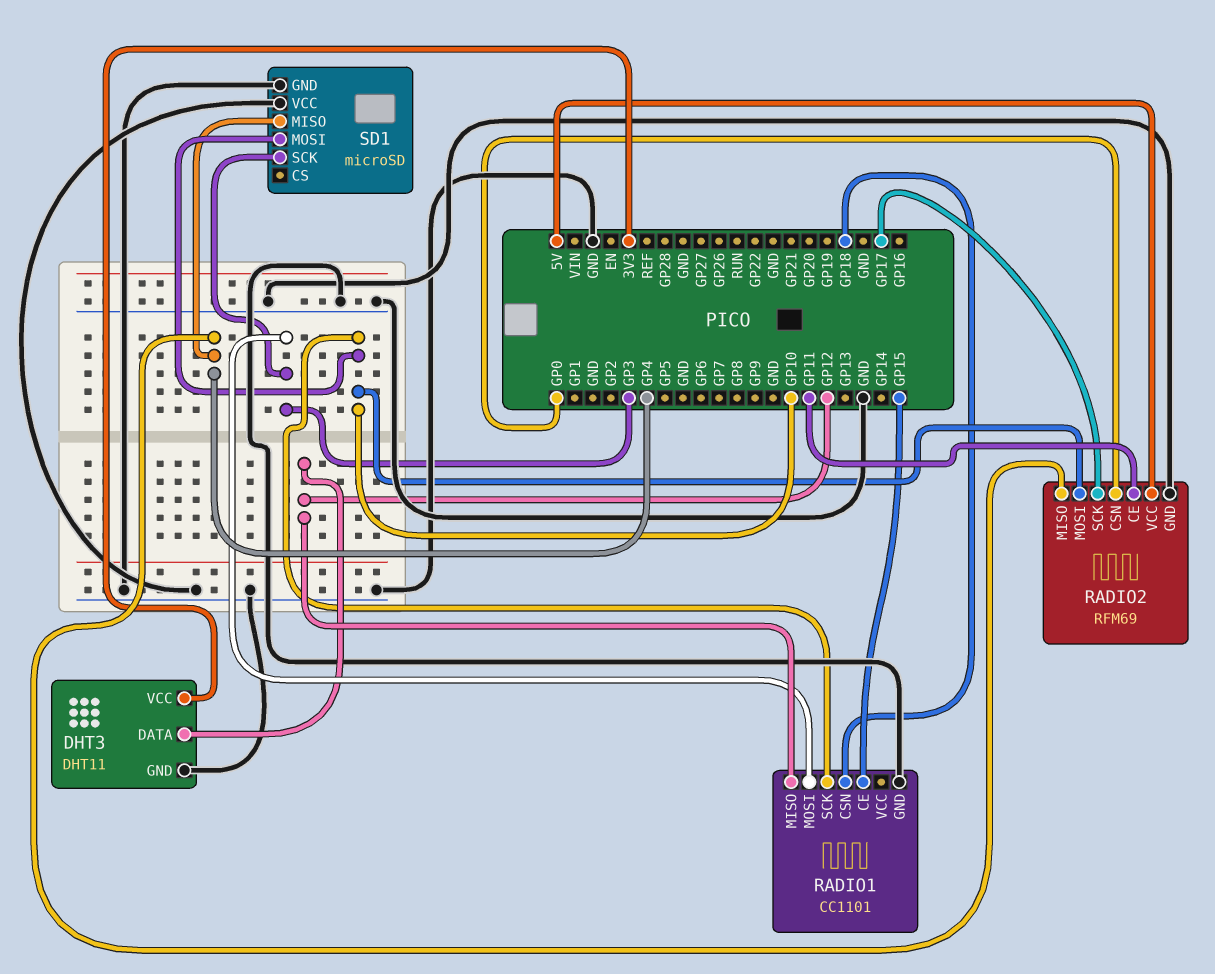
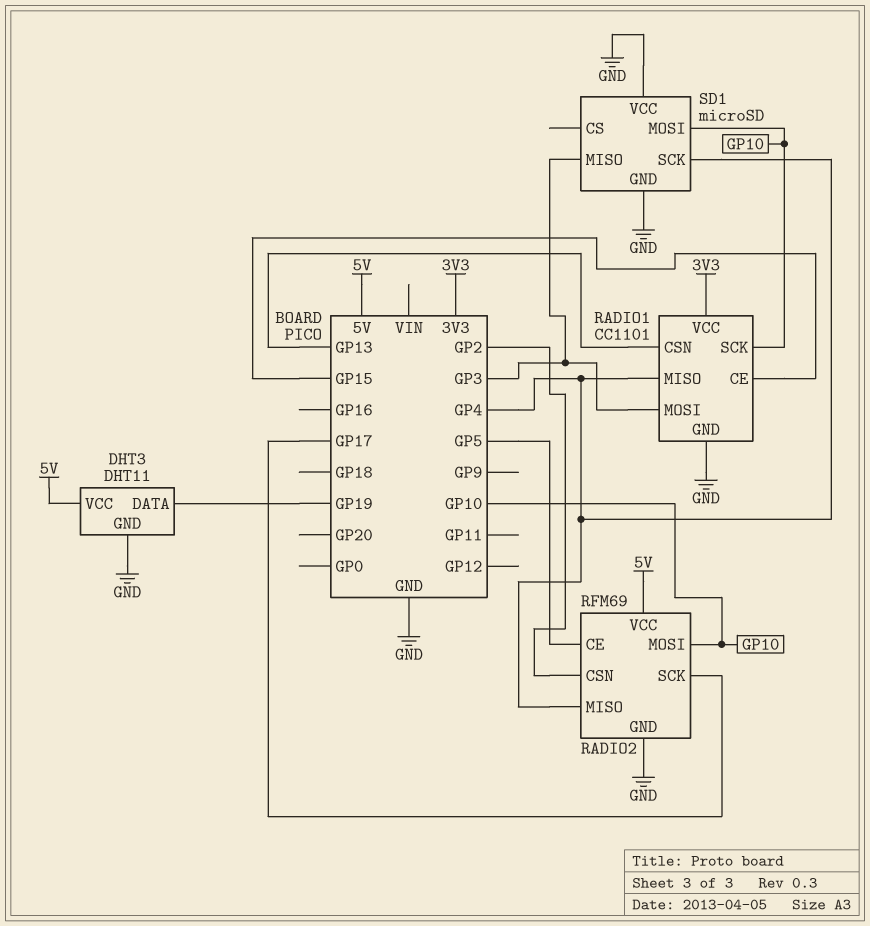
DHT3 pin DATA: GP12 -> GP19
DHT3 pin VCC: 3V3 -> 5V
RADIO1 pin CSN: GP18 -> GP13
RADIO1 pin MISO: GP12 -> GP4
RADIO1 pin VCC: none -> 3V3
RADIO2 pin CE: GP11 -> GP5
RADIO2 pin CSN: GP0 -> GP2
SD1 pin MISO: GP4 -> GP3
SD1 pin SCK: GP3 -> GP4

